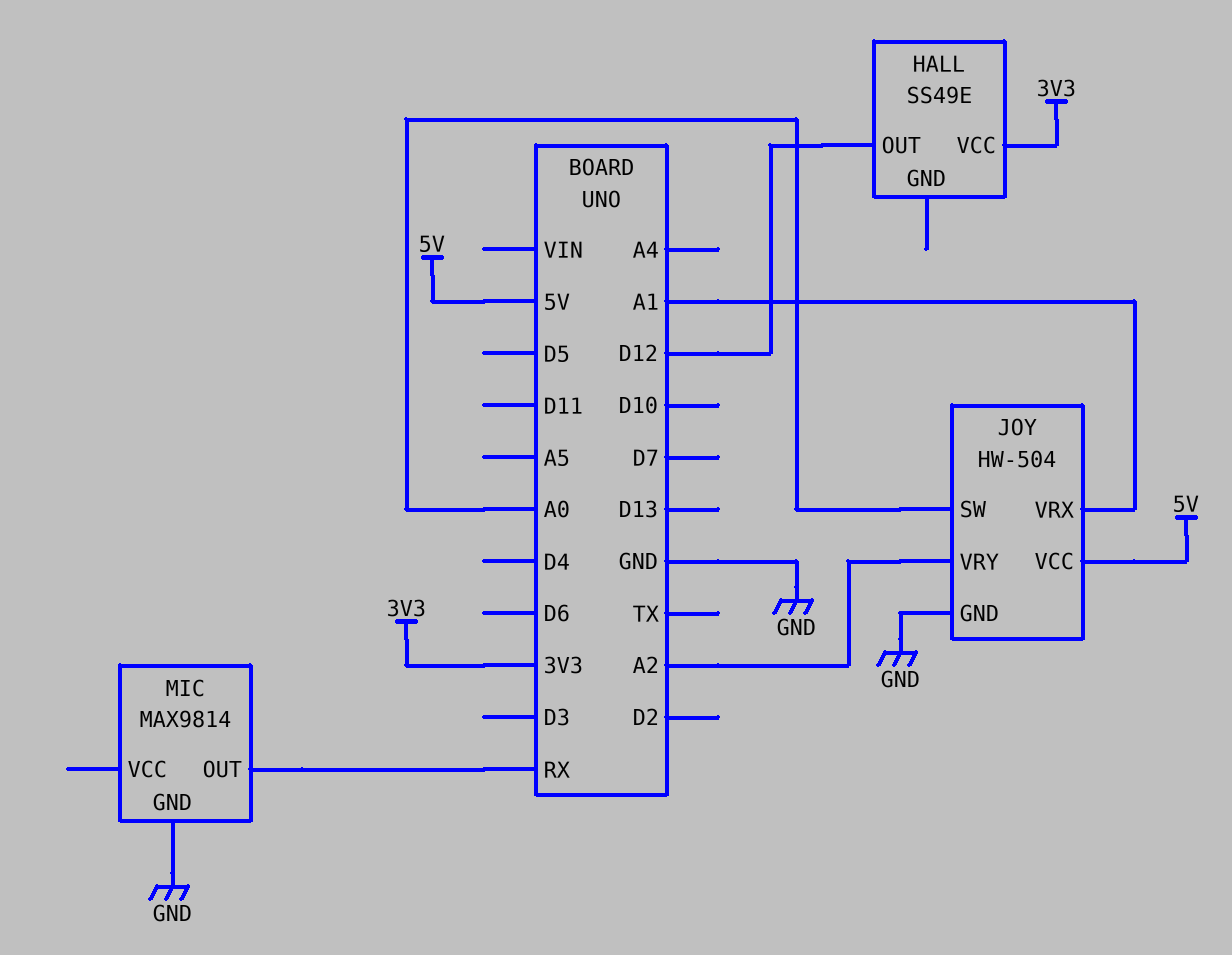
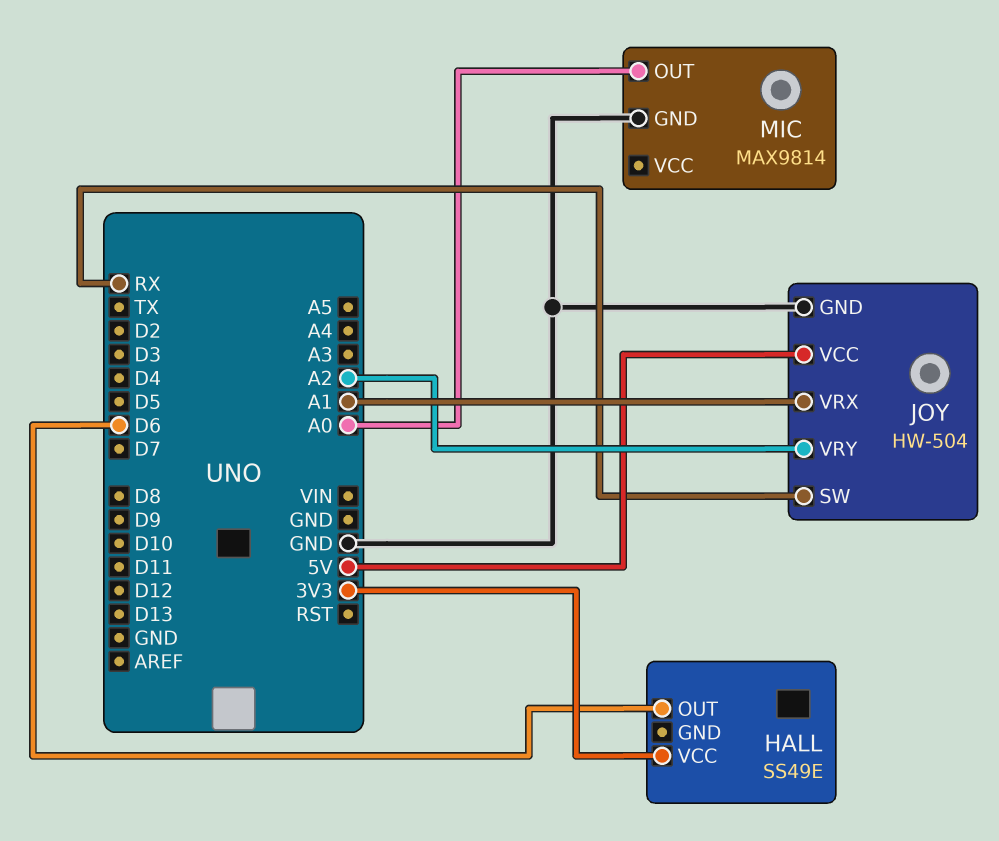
HALL pin OUT: D12 -> D6
JOY pin SW: A0 -> RX
MIC pin OUT: RX -> A0

